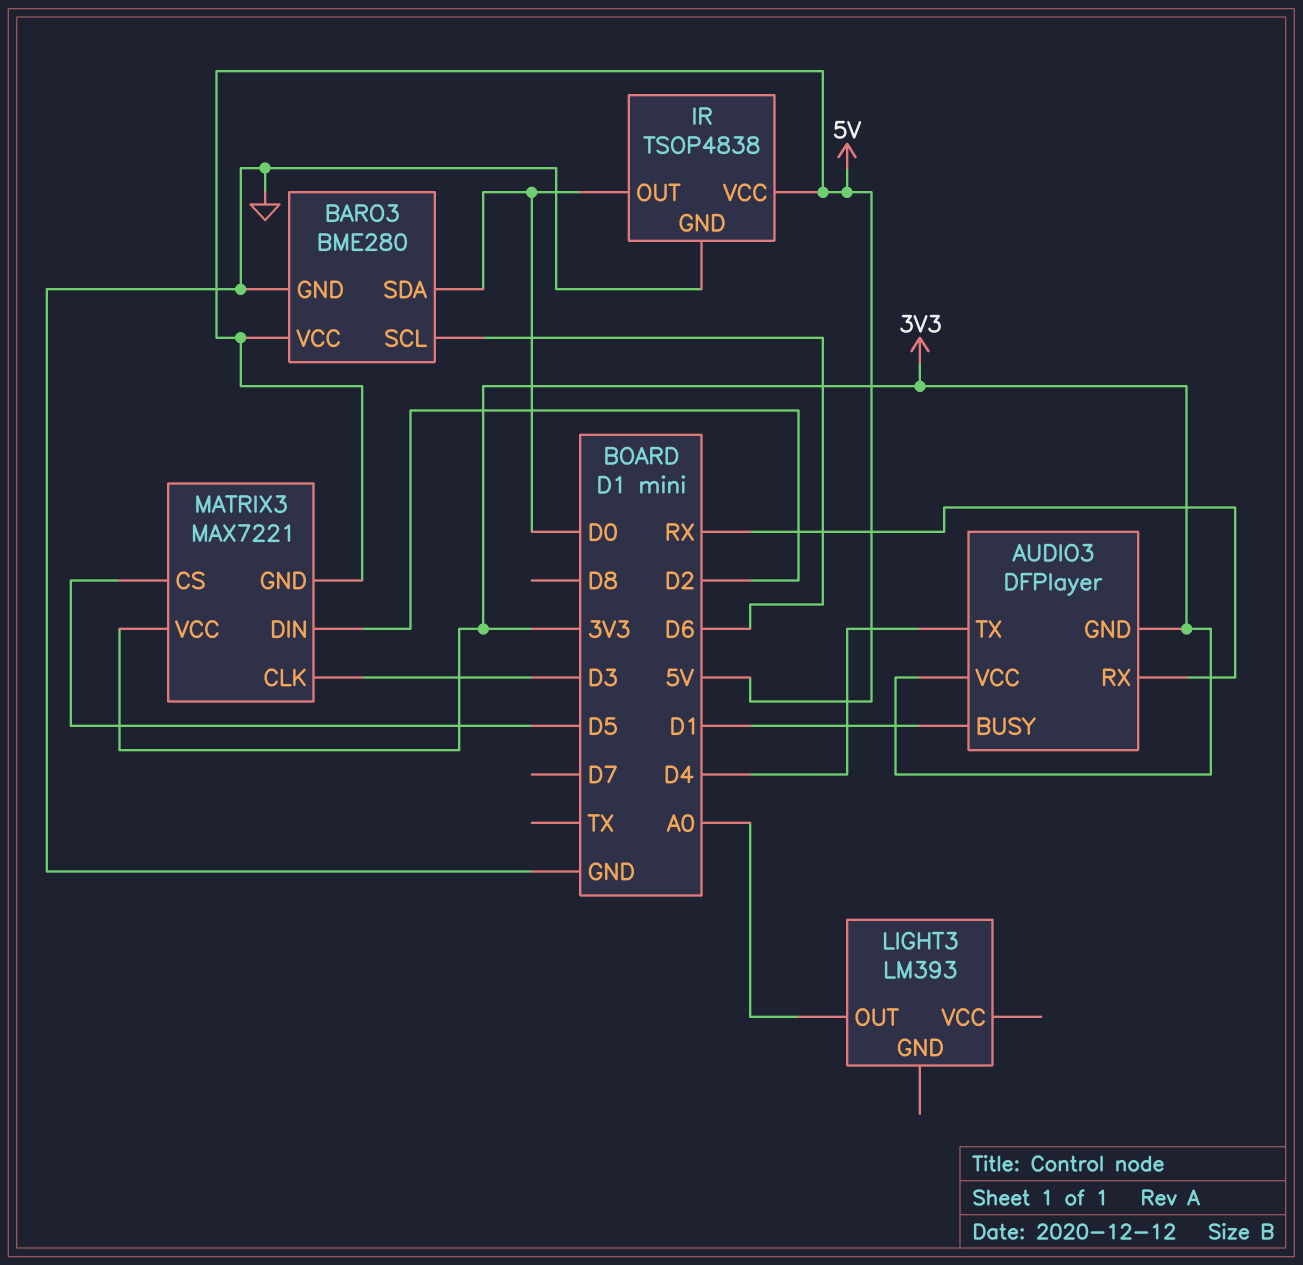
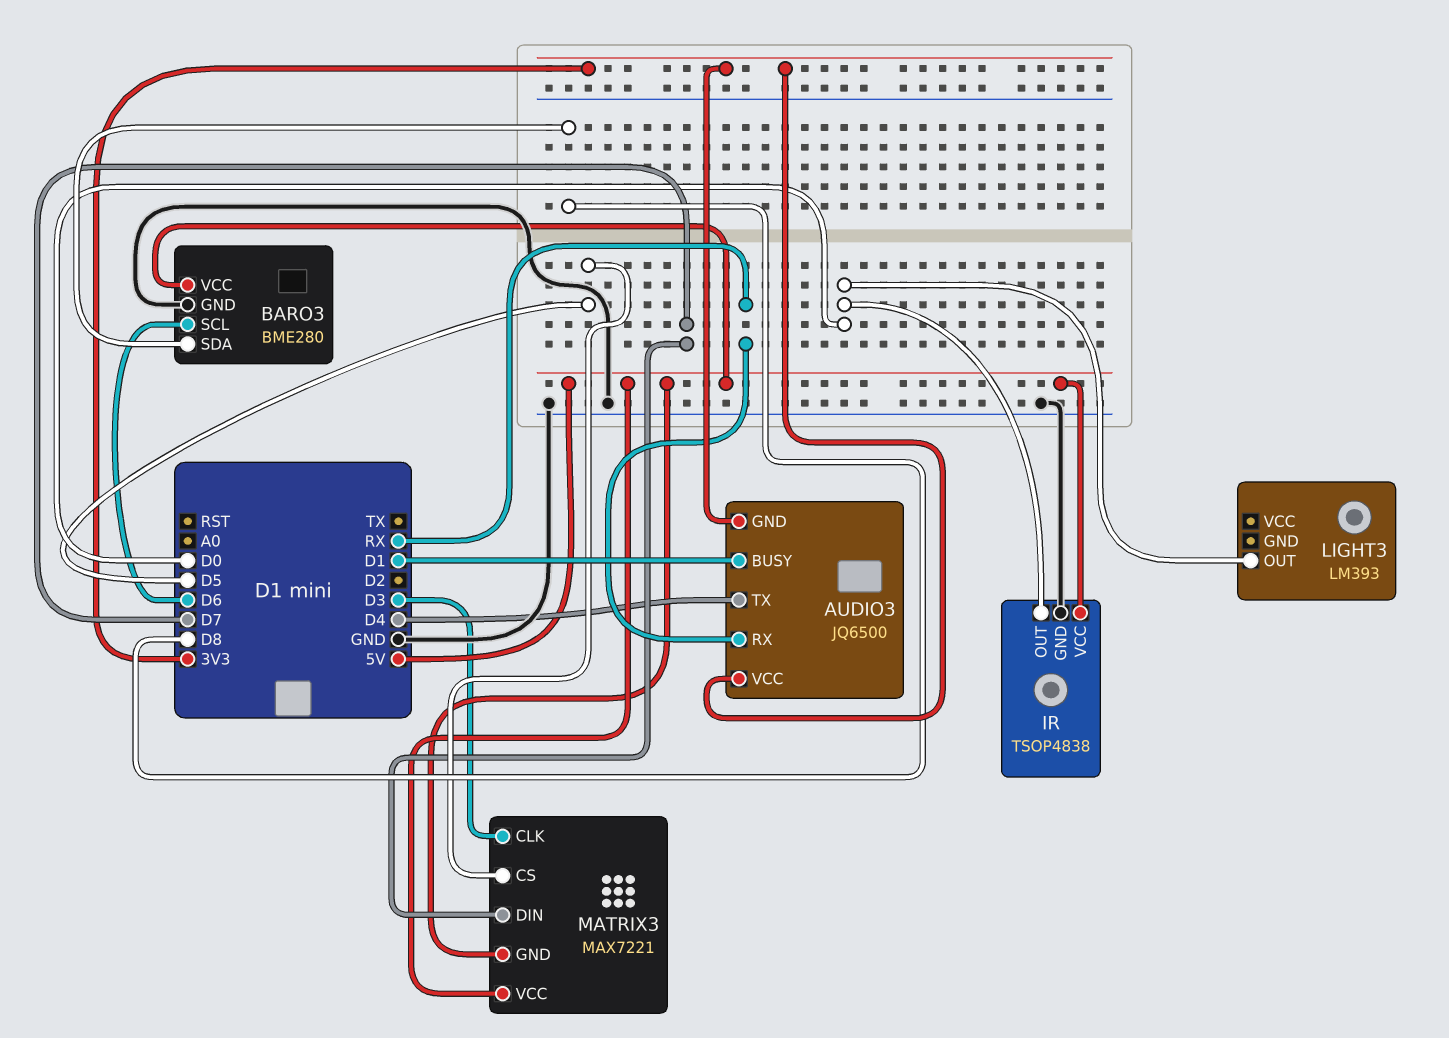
AUDIO3: DFPlayer -> JQ6500
BARO3 pin SDA: D0 -> D8
LIGHT3 pin OUT: A0 -> D0
MATRIX3 pin DIN: D2 -> D7
MATRIX3 pin VCC: 3V3 -> 5V

